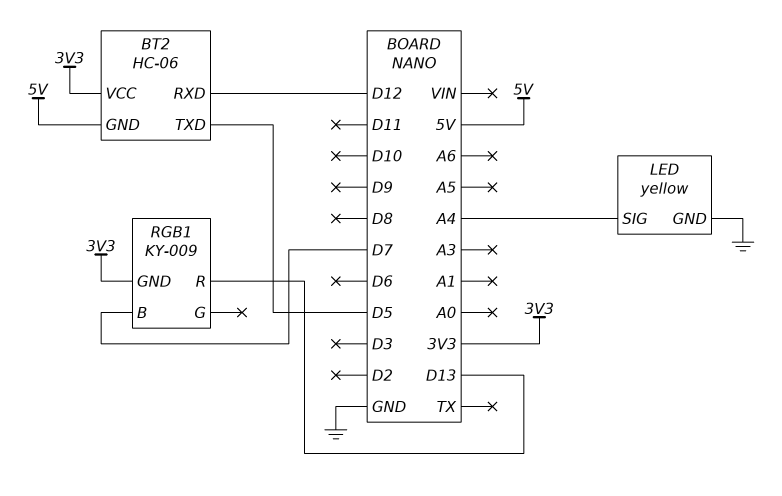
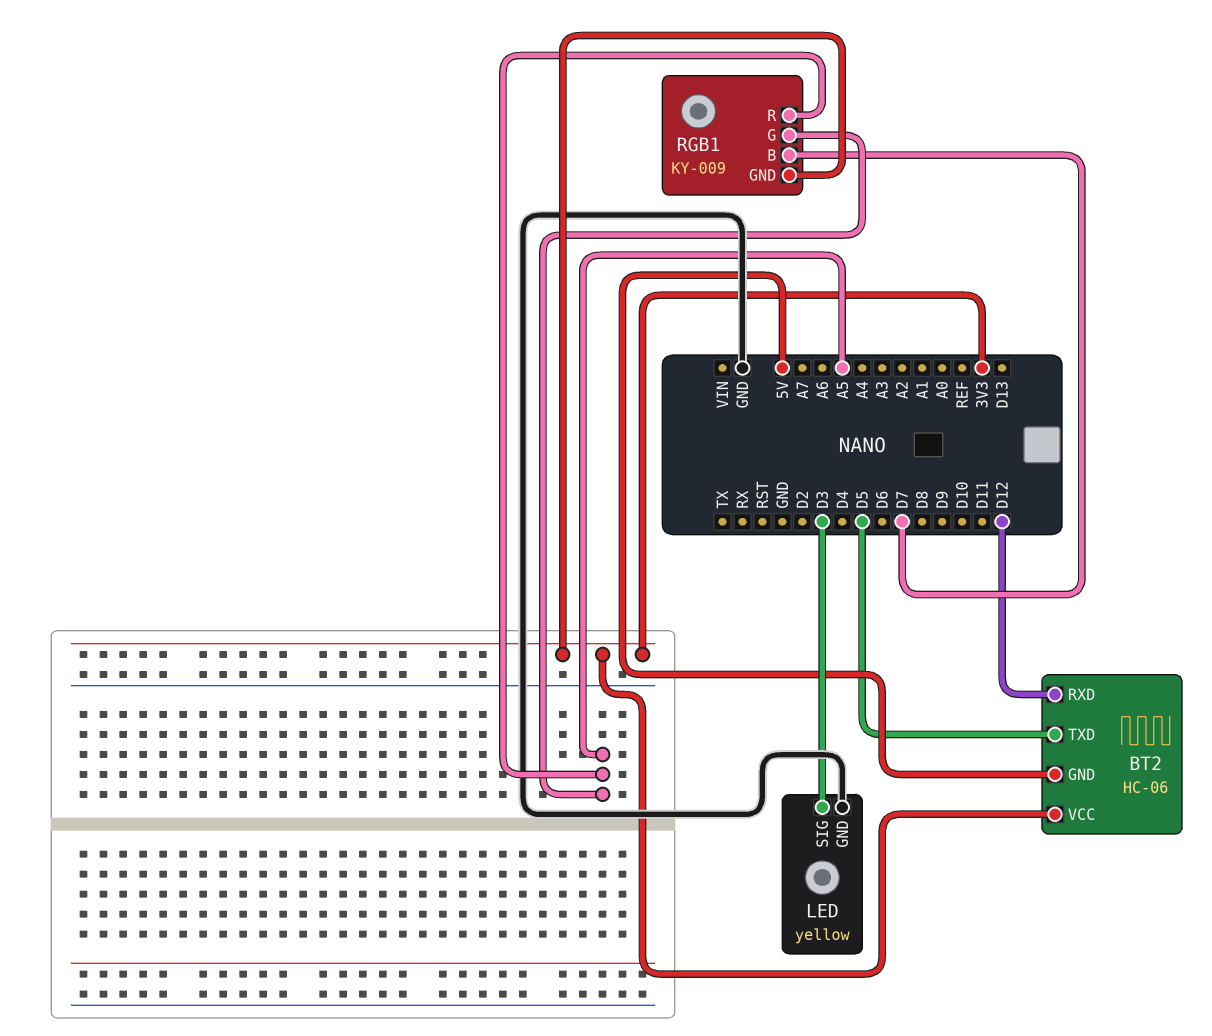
LED pin SIG: A4 -> D3
RGB1 pin G: none -> A5
RGB1 pin R: D13 -> A5

